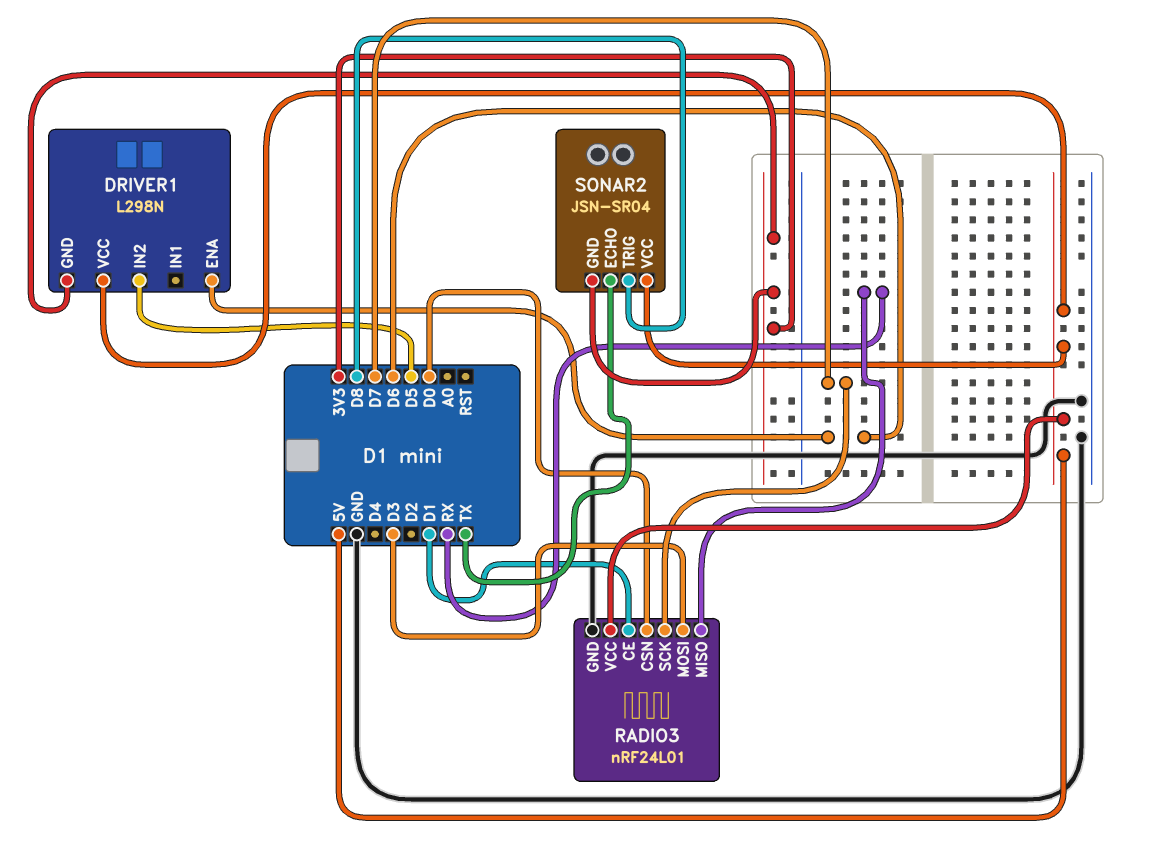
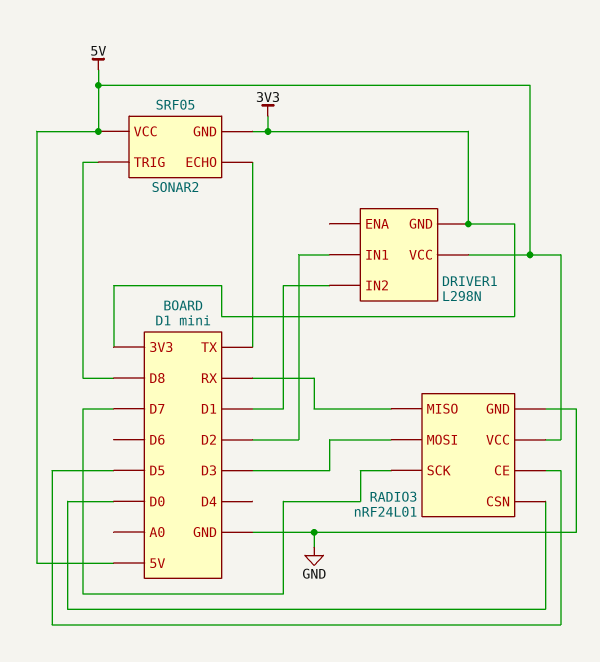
DRIVER1 pin ENA: D6 -> none
DRIVER1 pin IN1: none -> D2
DRIVER1 pin IN2: D5 -> D1
RADIO3 pin CE: D1 -> D5
SONAR2: JSN-SR04 -> SRF05

